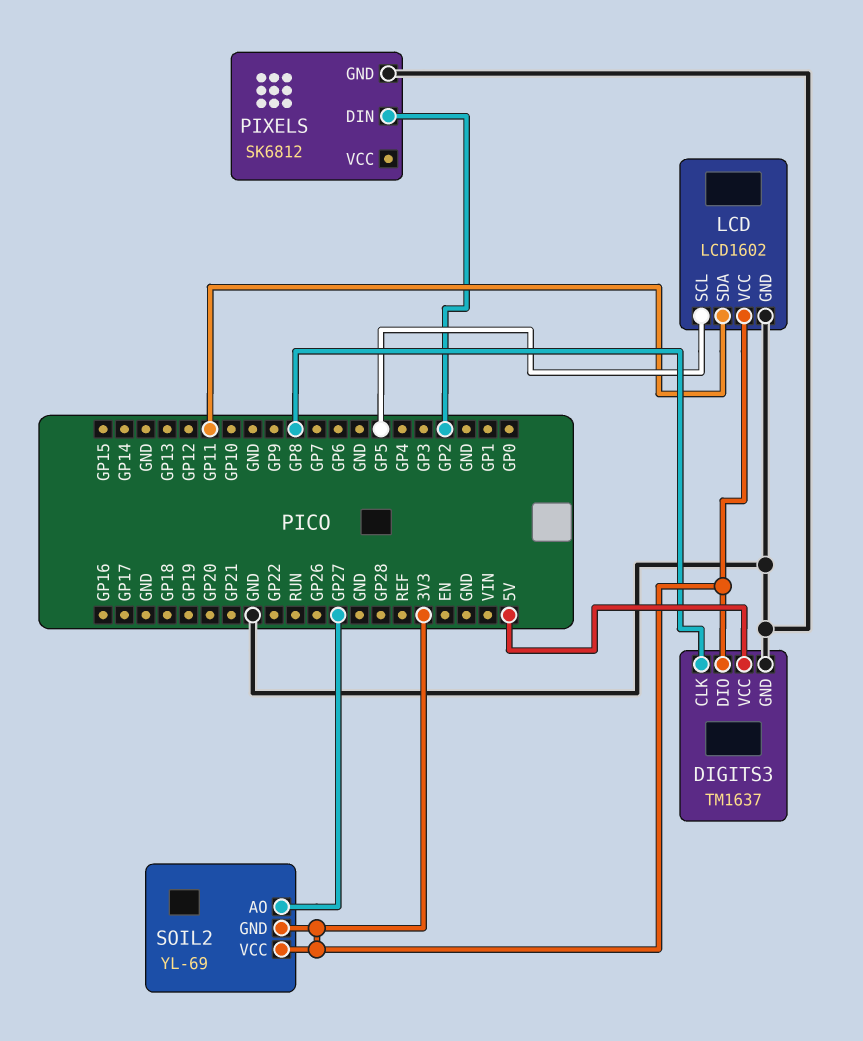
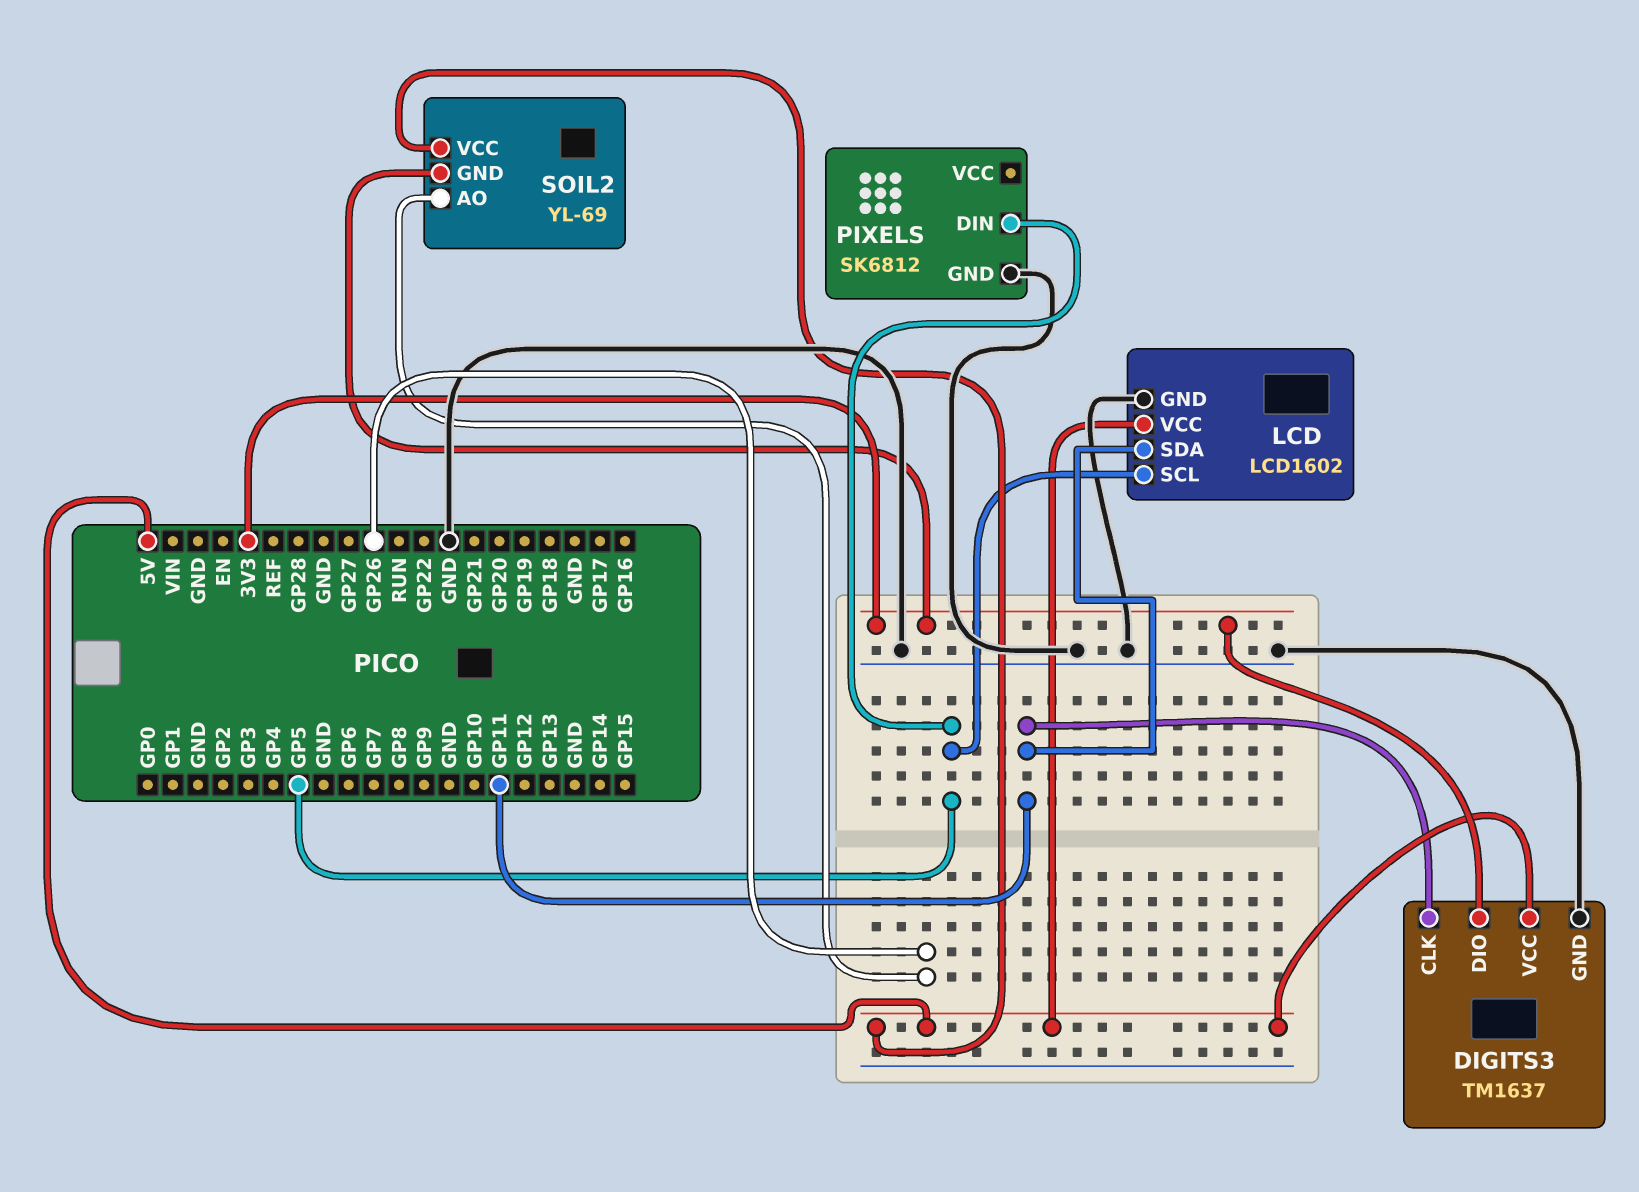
DIGITS3 pin CLK: GP8 -> GP11
LCD pin VCC: 3V3 -> 5V
PIXELS pin DIN: GP2 -> GP5
SOIL2 pin AO: GP27 -> GP26
SOIL2 pin VCC: 3V3 -> 5V

